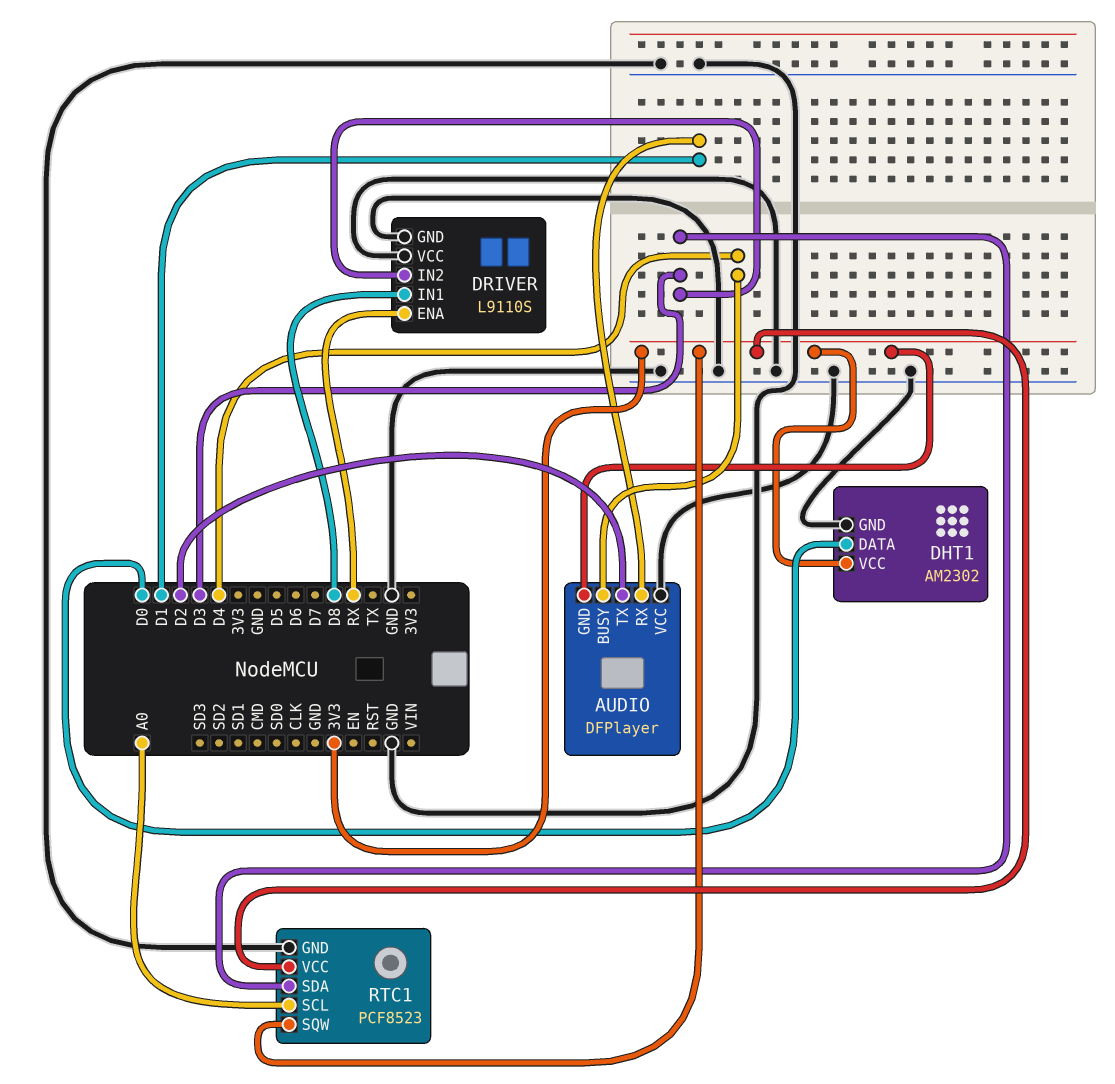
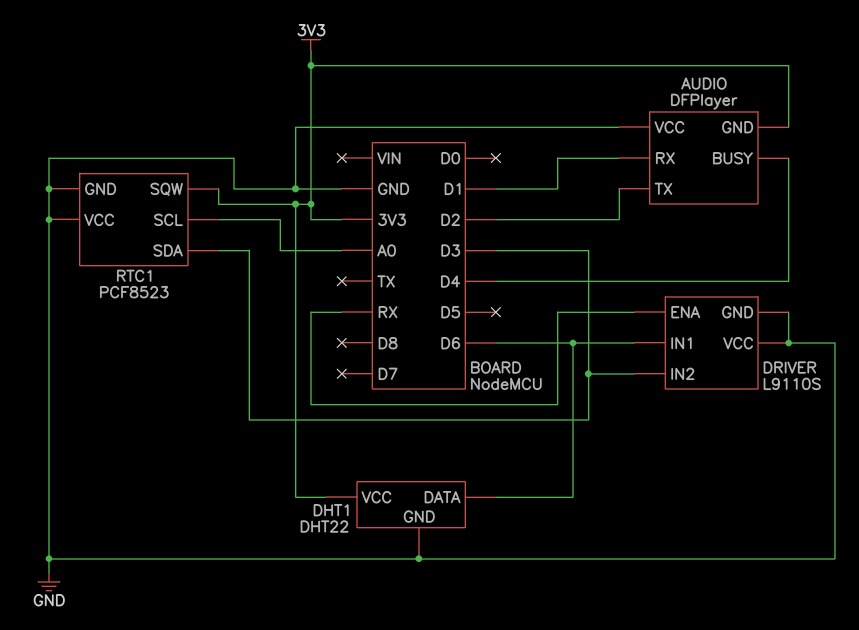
DHT1: AM2302 -> DHT22
DHT1 pin DATA: D0 -> D6
DRIVER pin IN1: D8 -> D6
RTC1 pin VCC: 3V3 -> GND

